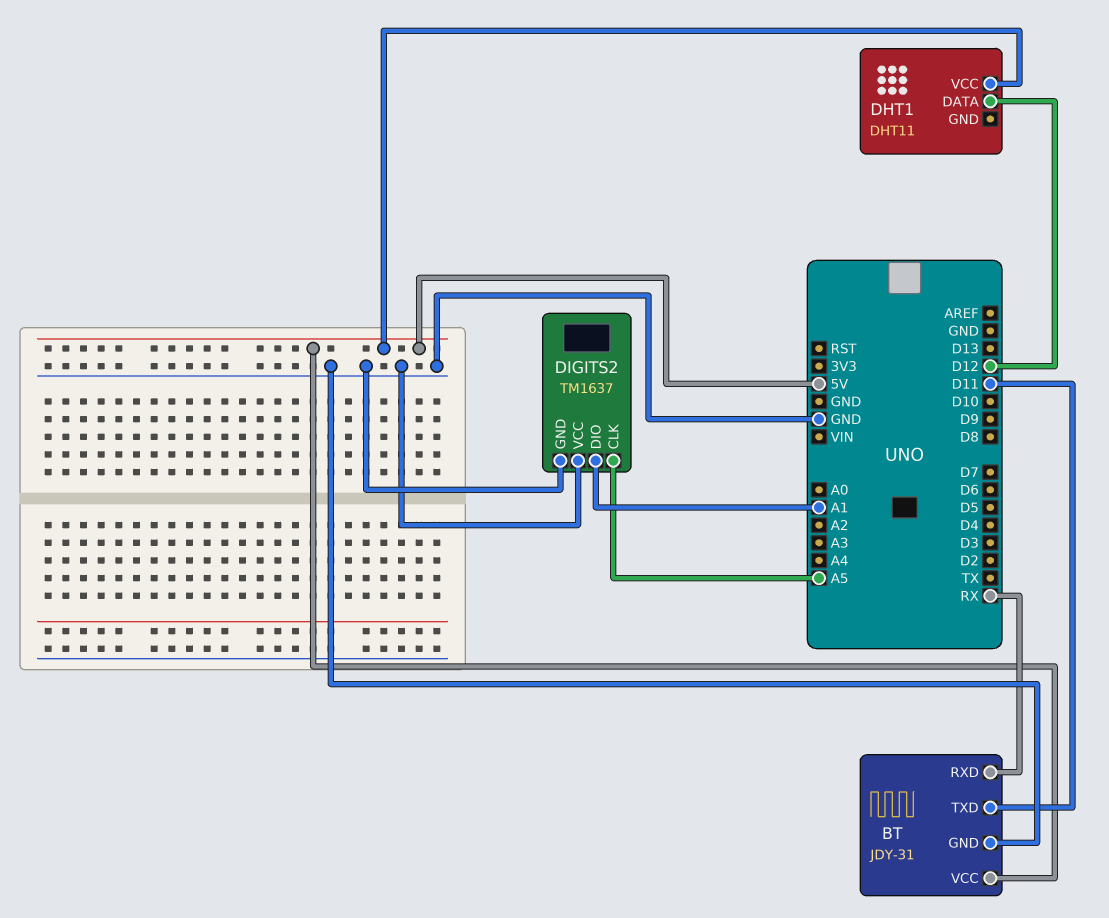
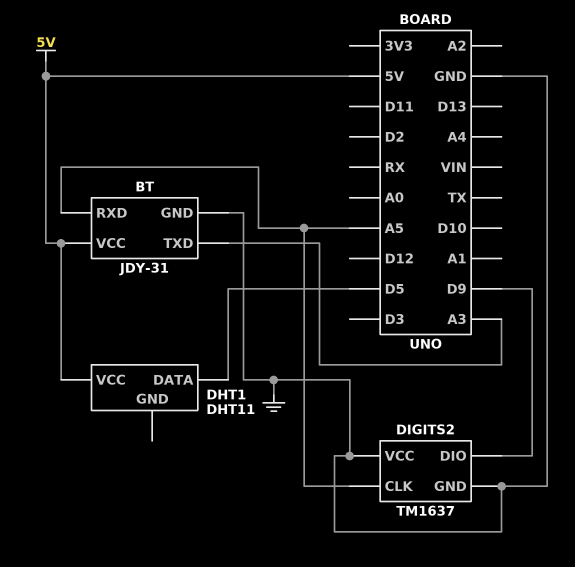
BT pin RXD: RX -> A5
BT pin TXD: D11 -> A3
DHT1 pin DATA: D12 -> D5
DIGITS2 pin DIO: A1 -> D9

